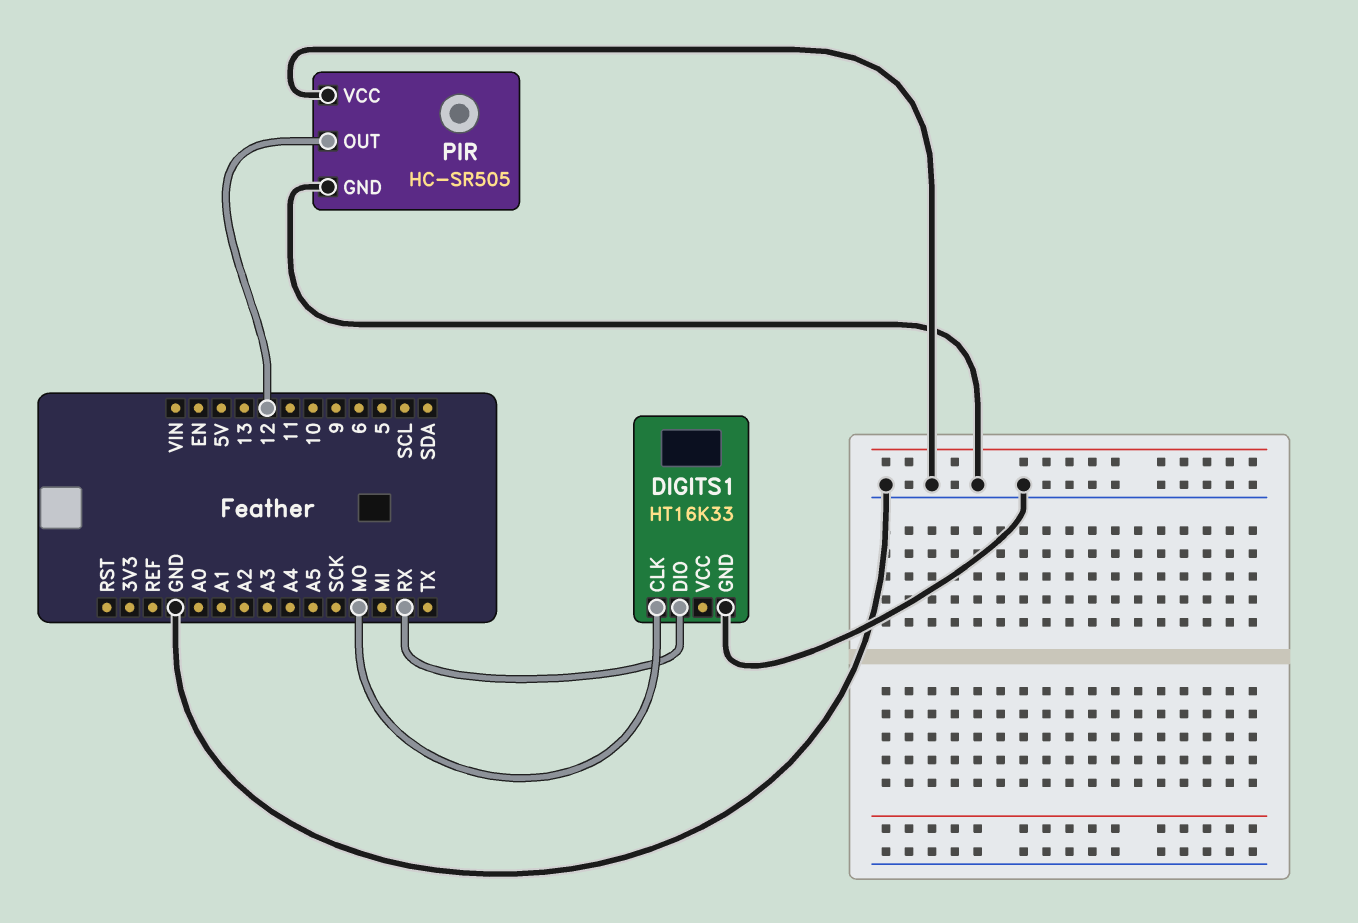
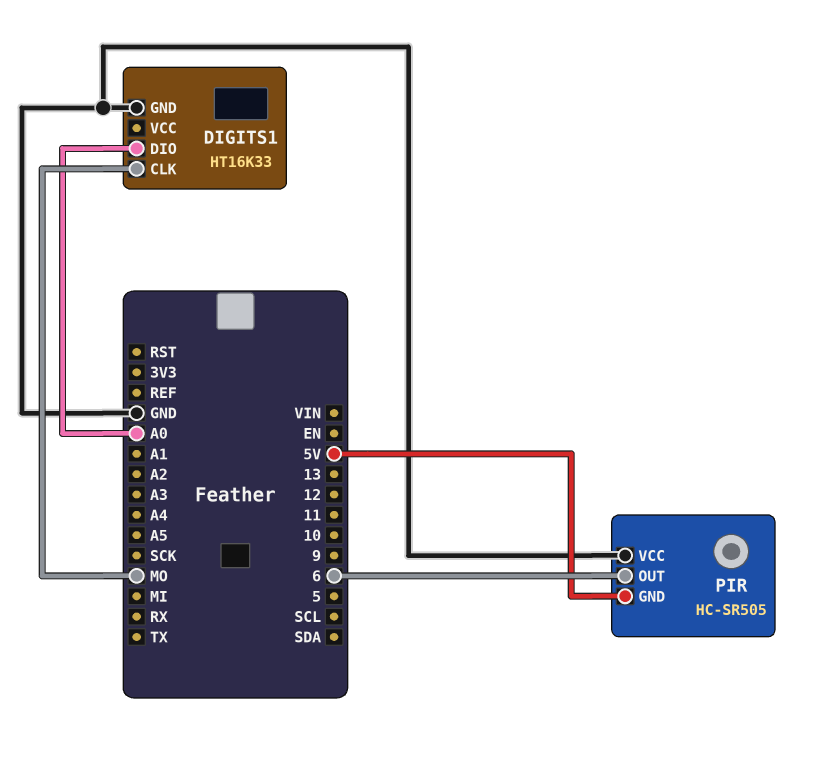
DIGITS1 pin DIO: RX -> A0
PIR pin GND: GND -> 5V
PIR pin OUT: 12 -> 6

